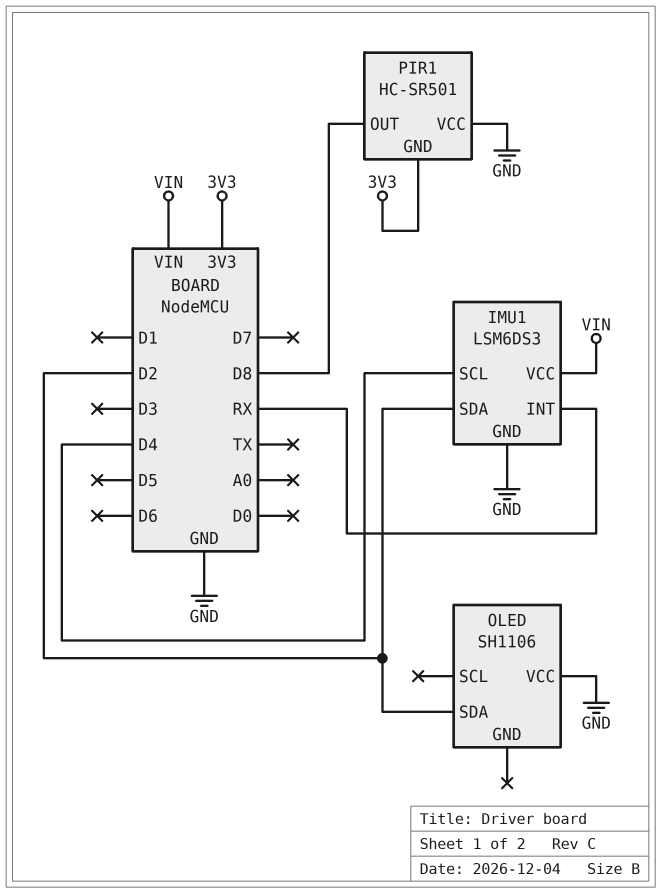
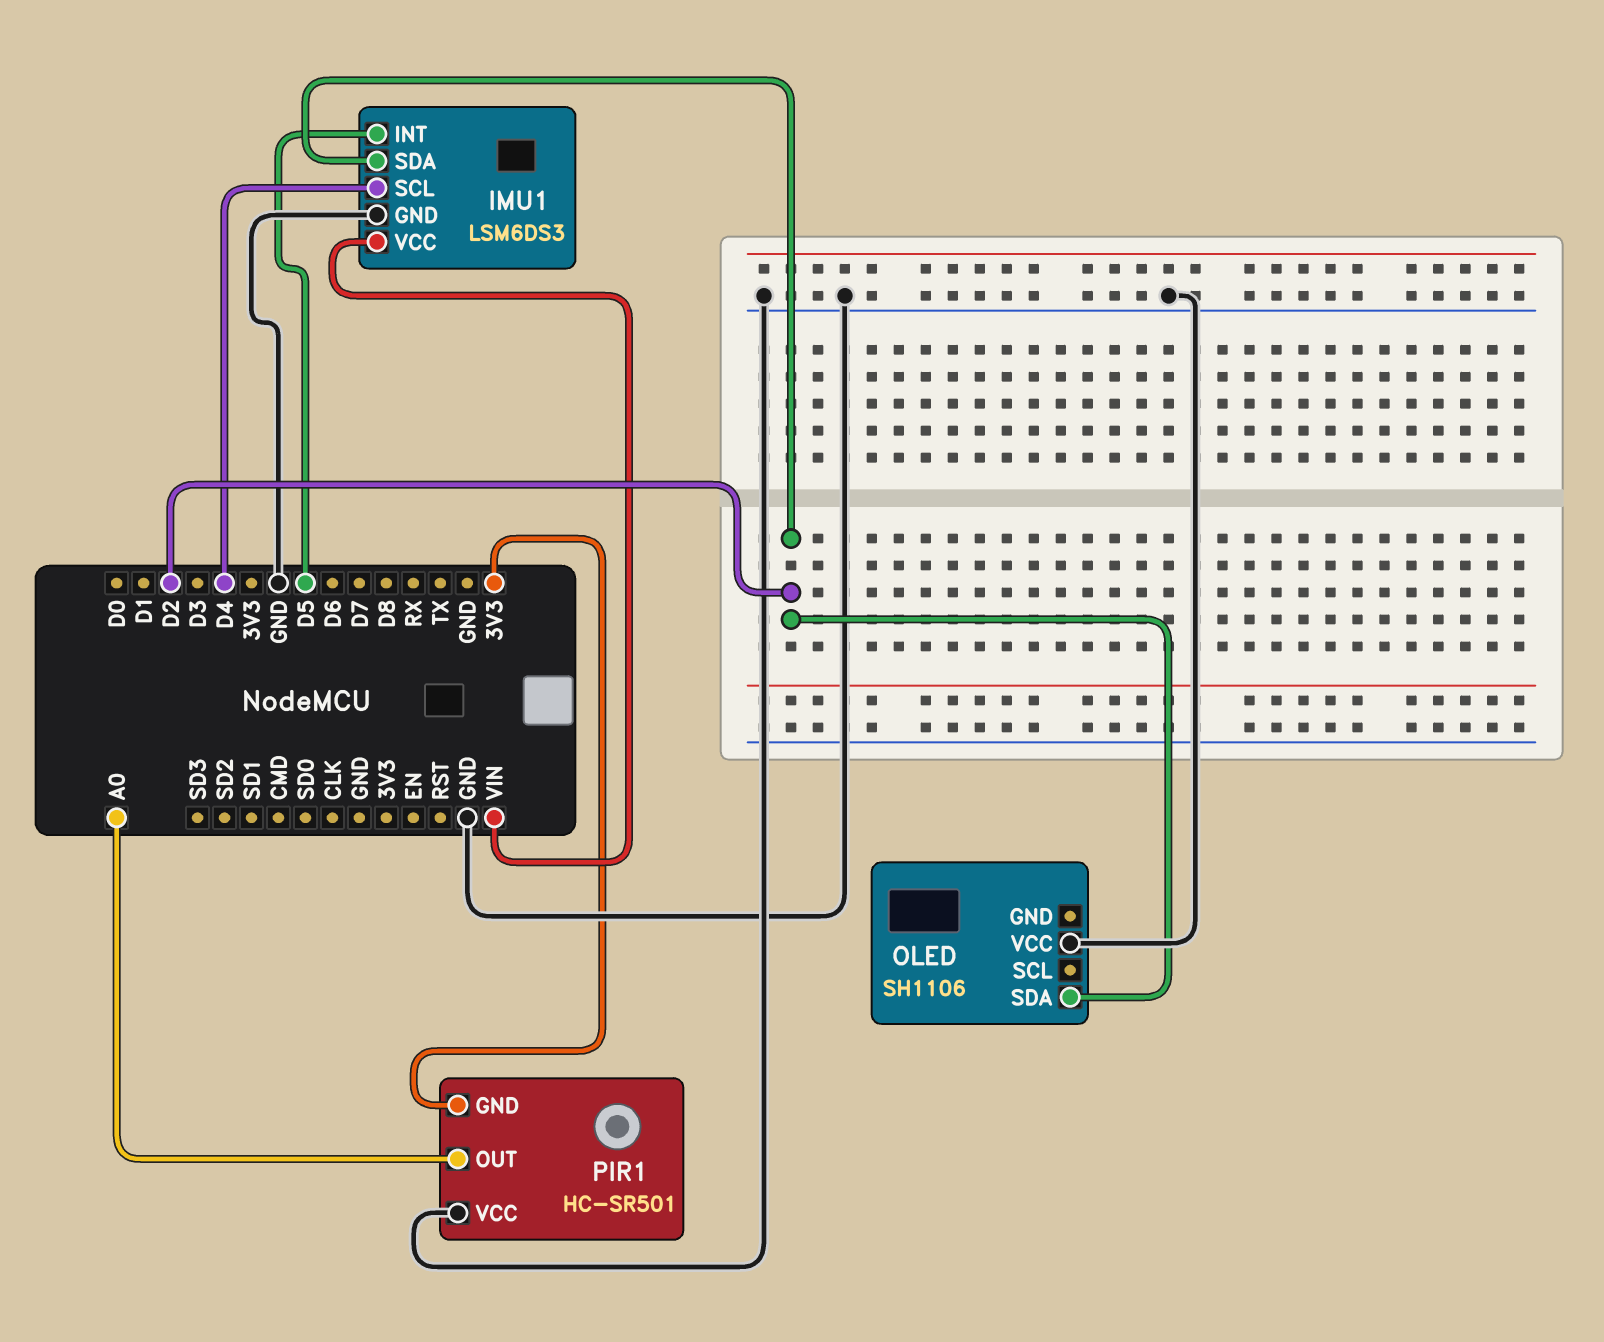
IMU1 pin INT: RX -> D5
PIR1 pin OUT: D8 -> A0

